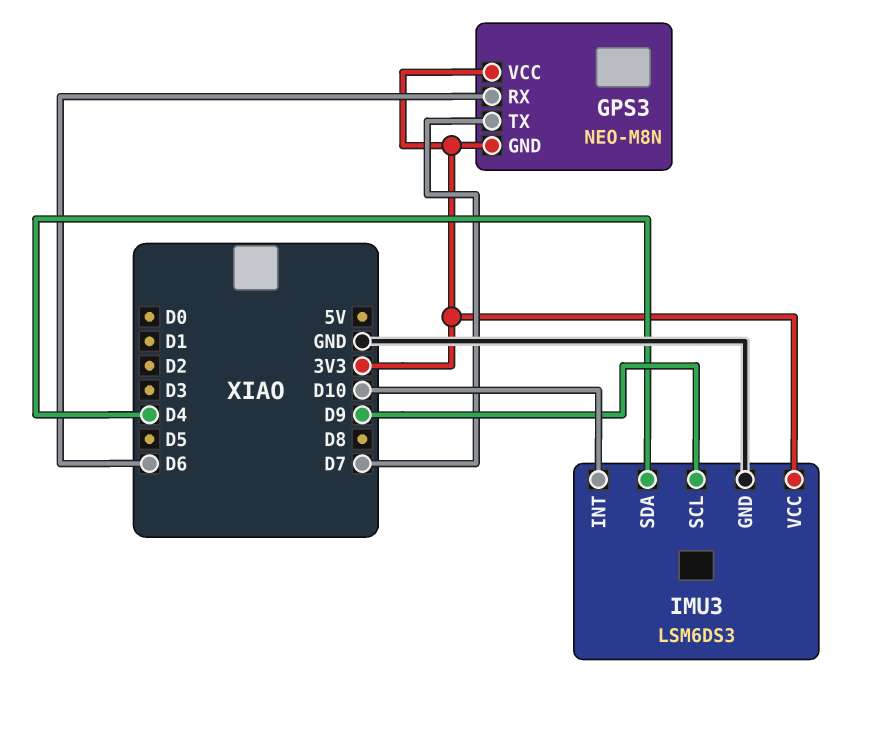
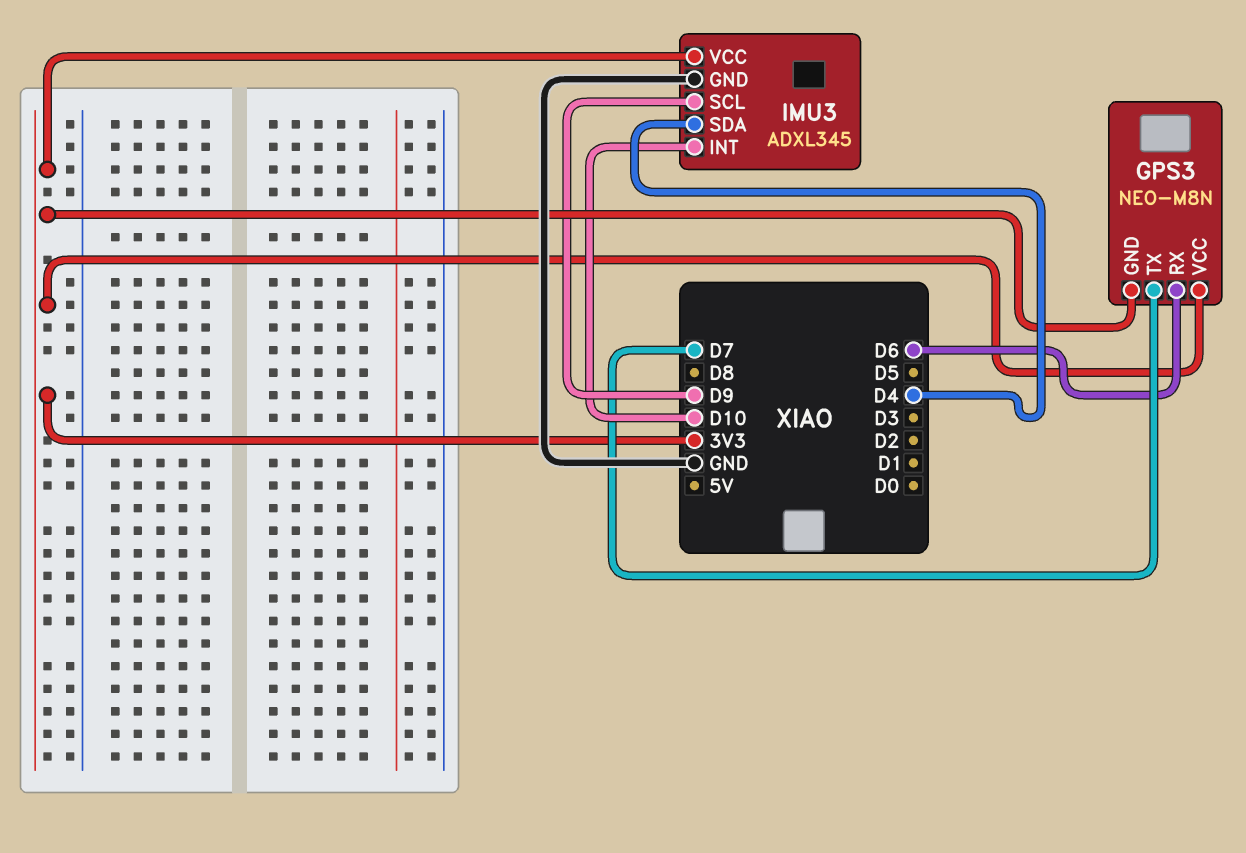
IMU3: LSM6DS3 -> ADXL345

